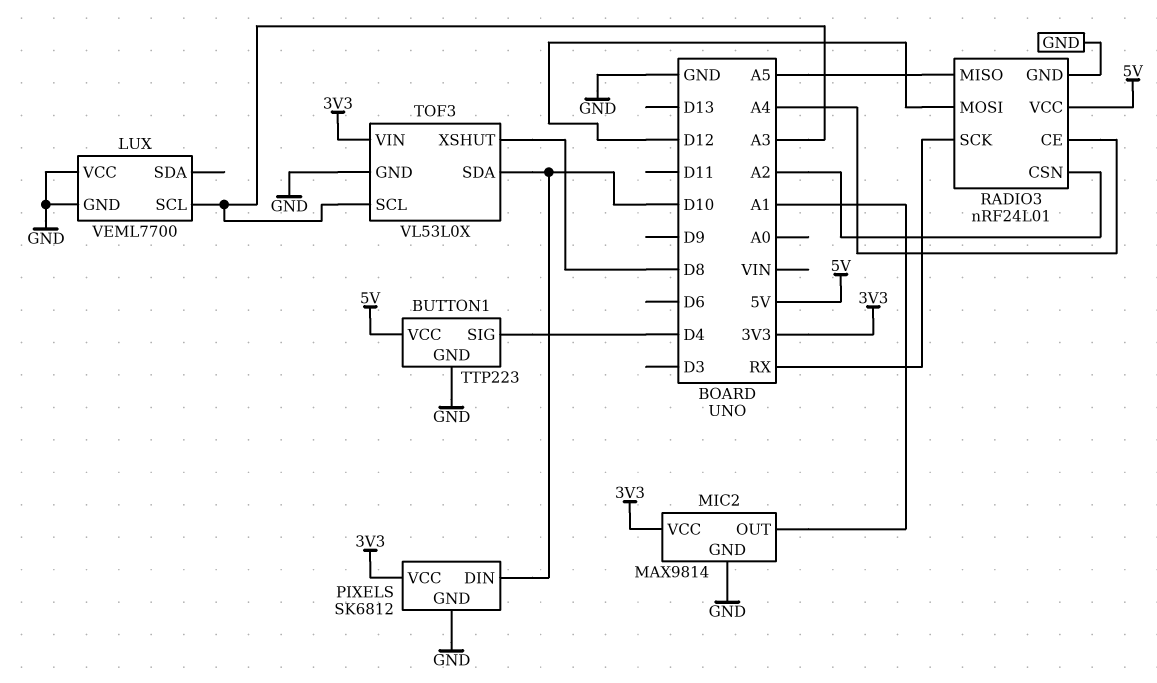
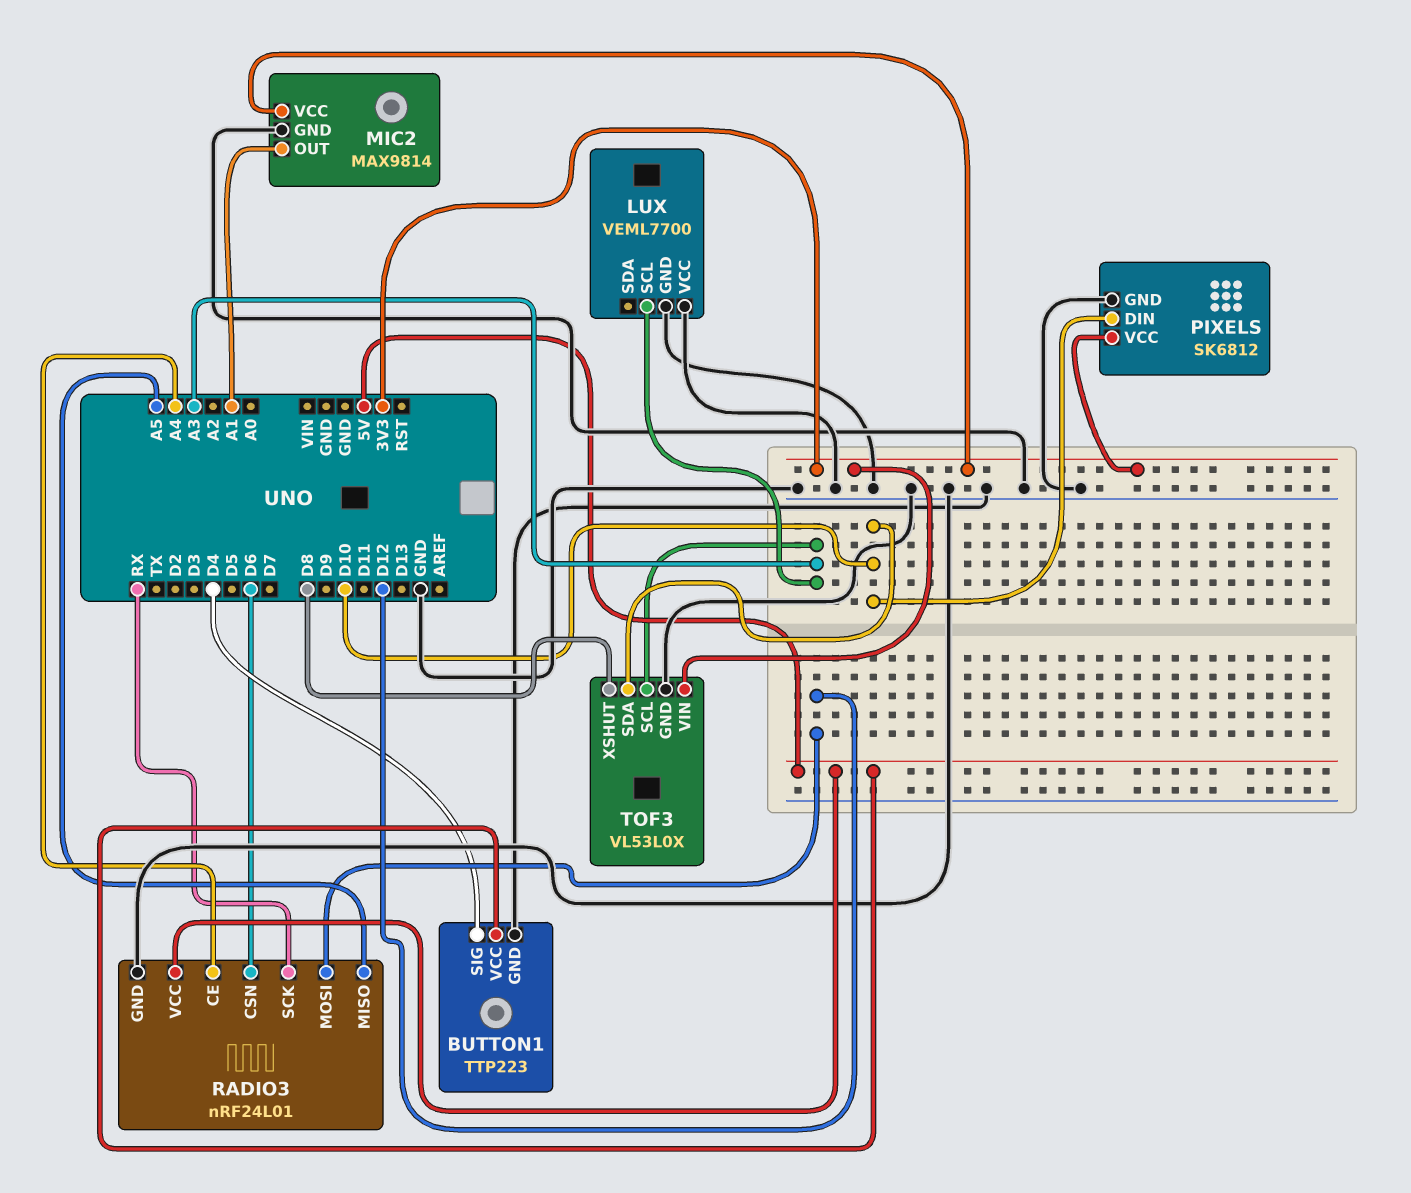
RADIO3 pin CSN: A2 -> D6

